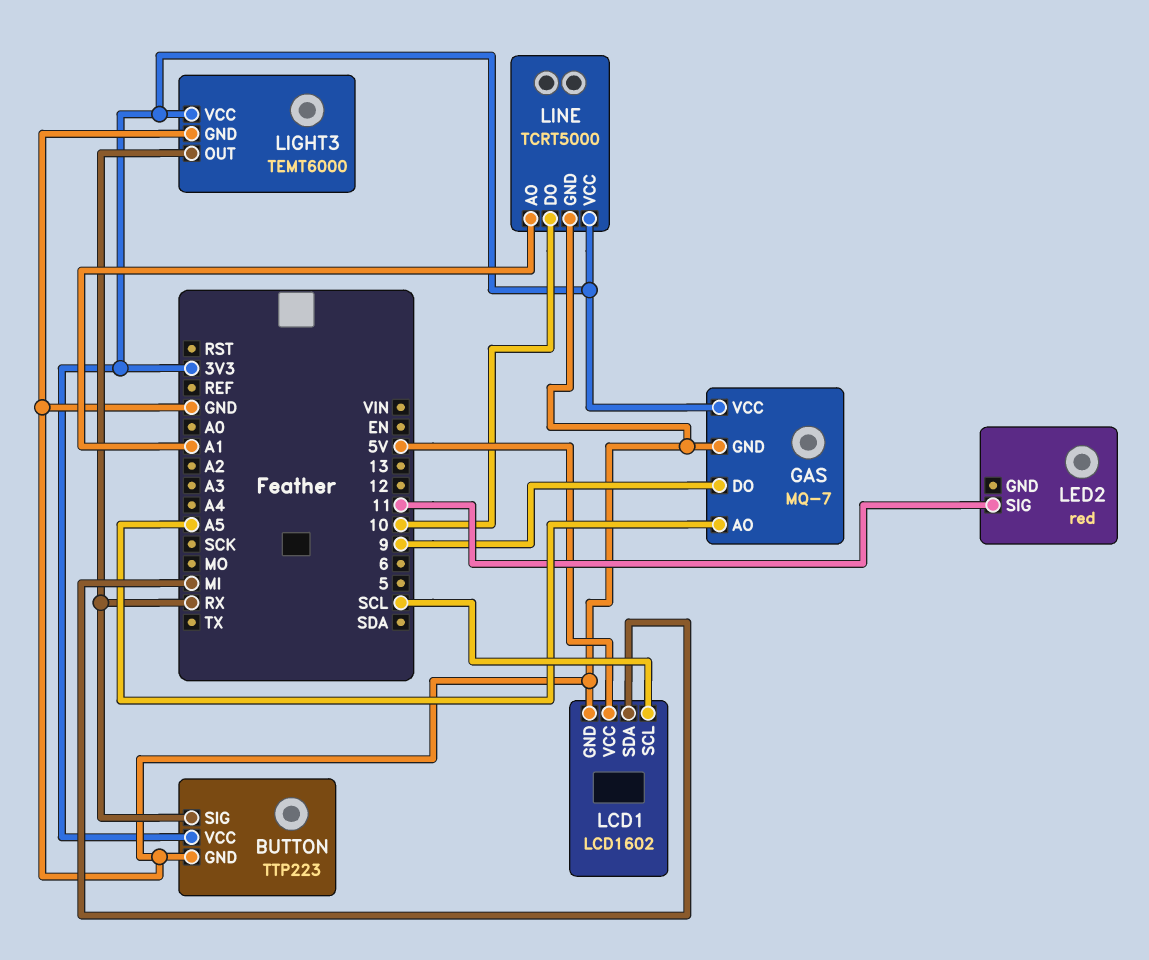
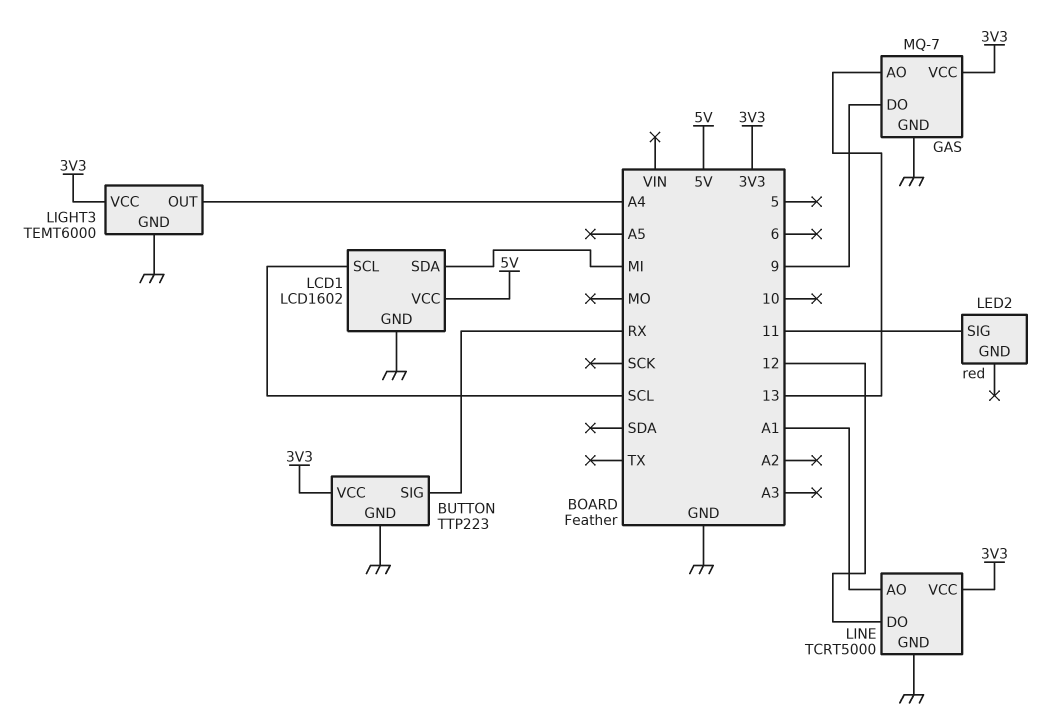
GAS pin AO: A5 -> 13
LIGHT3 pin OUT: RX -> A4
LINE pin DO: 10 -> 12

